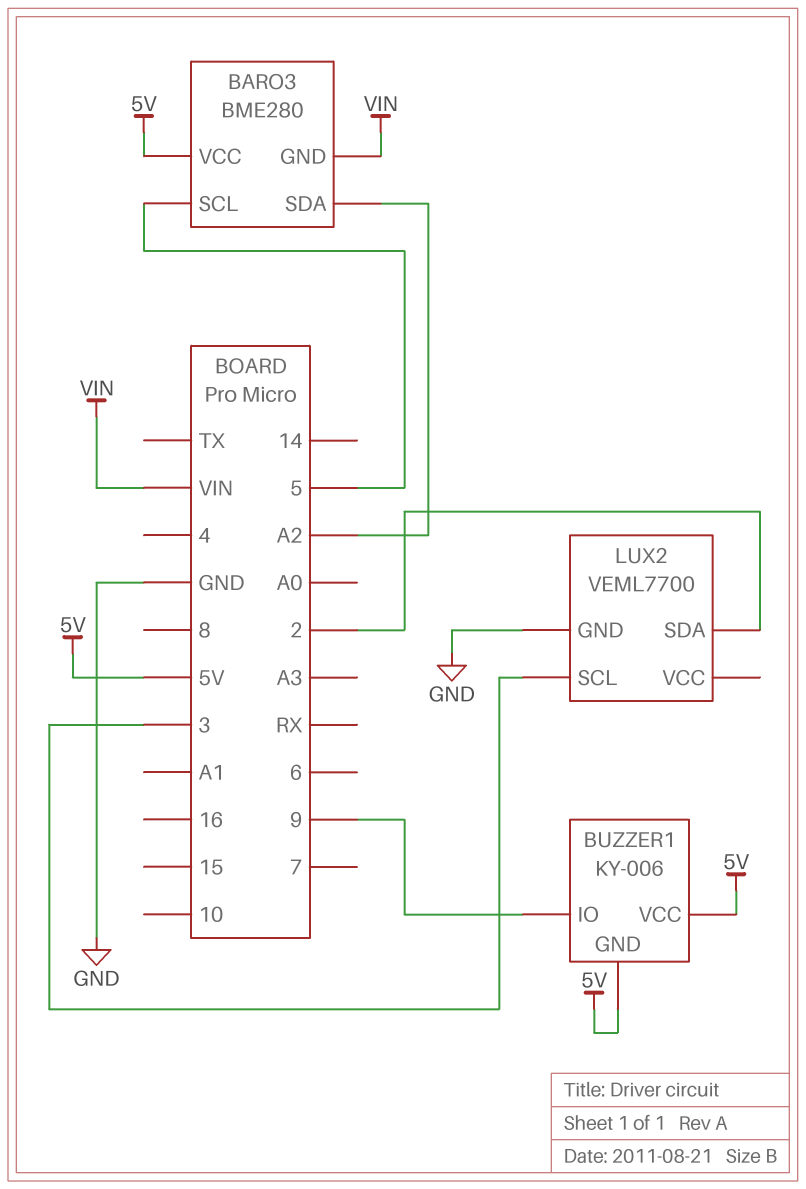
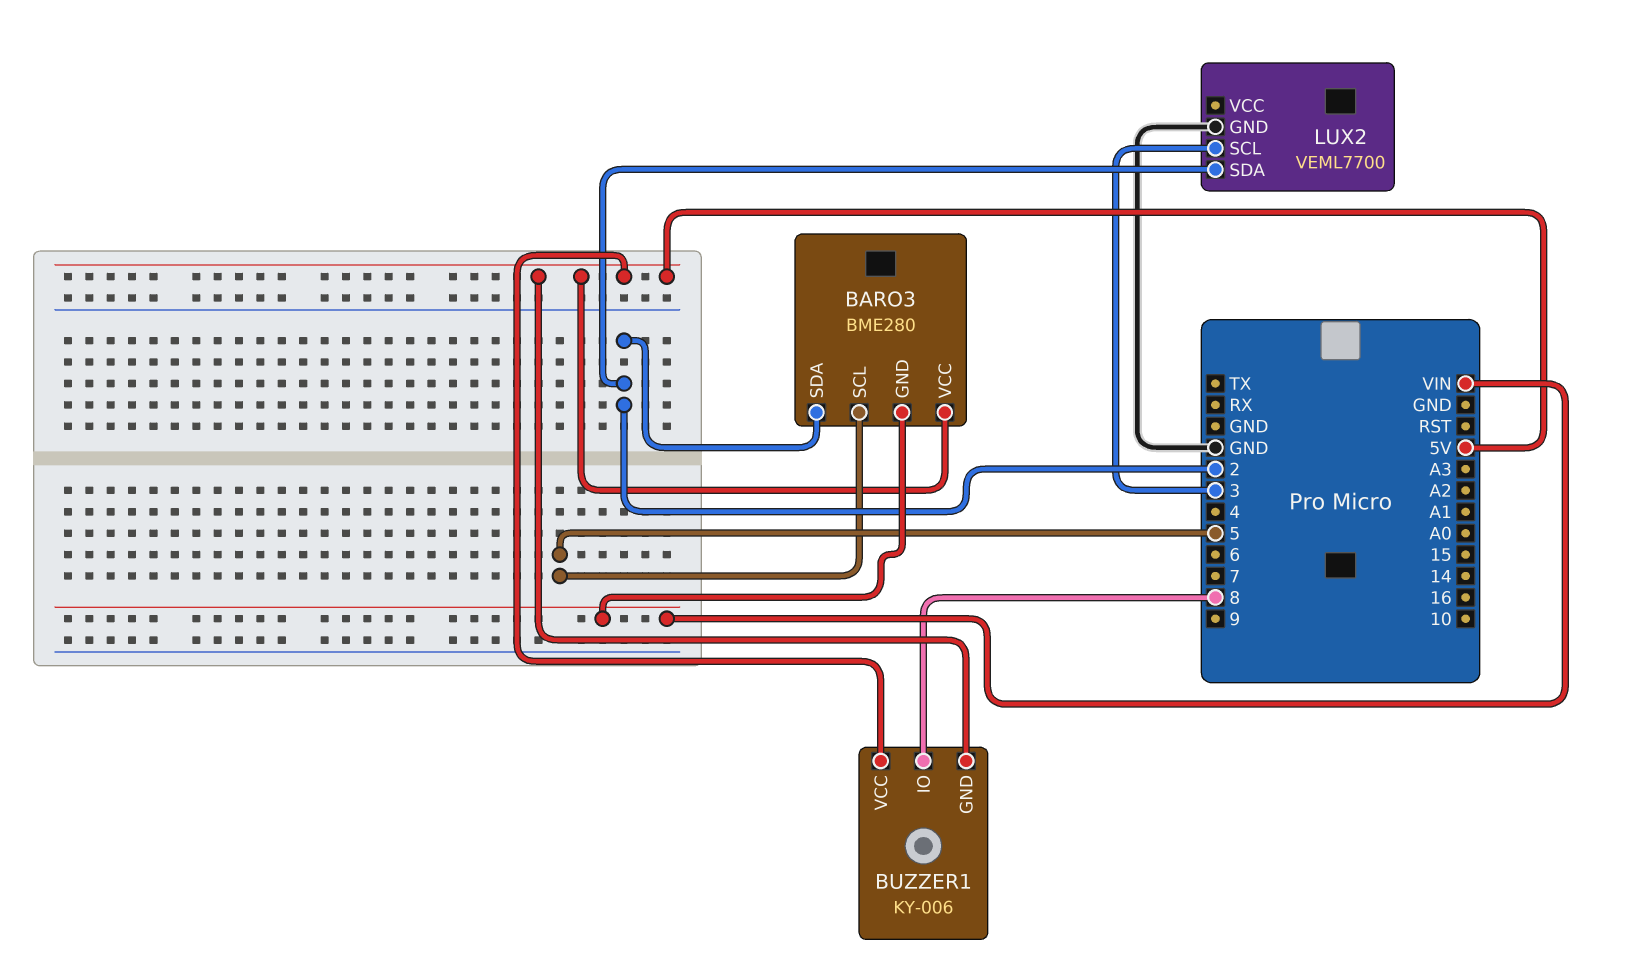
BARO3 pin SDA: A2 -> 2
BUZZER1 pin IO: 9 -> 8

